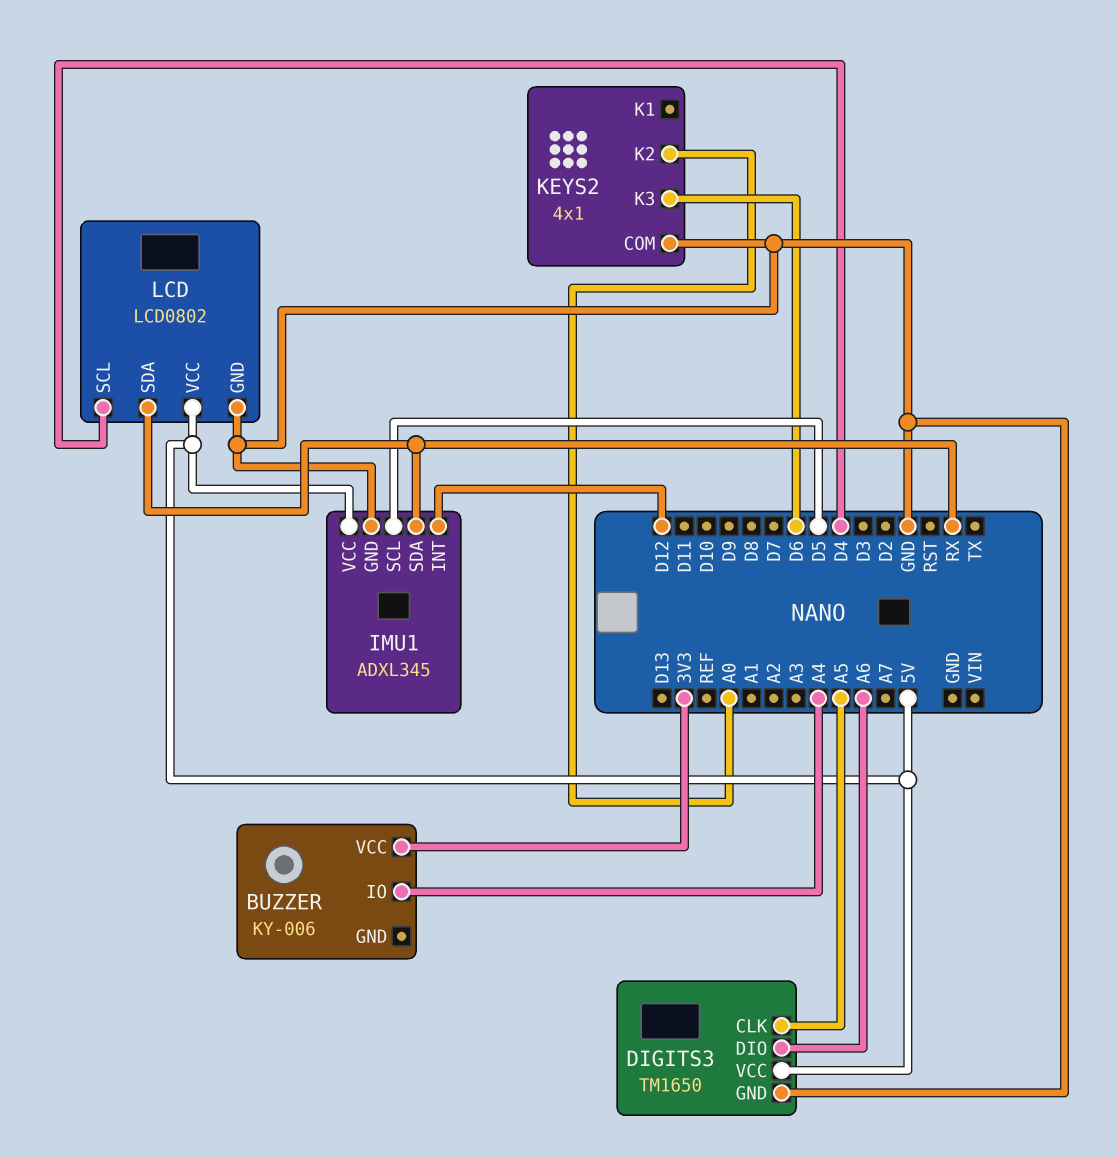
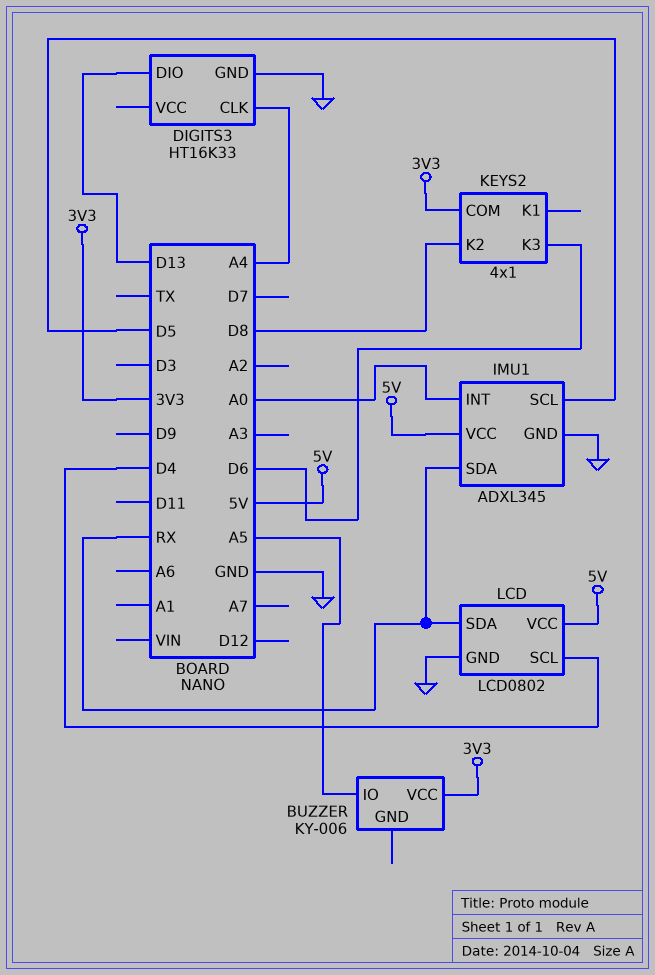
BUZZER pin IO: A4 -> A5
DIGITS3: TM1650 -> HT16K33
DIGITS3 pin CLK: A5 -> A4
DIGITS3 pin DIO: A6 -> D13
DIGITS3 pin VCC: 5V -> none
IMU1 pin INT: D12 -> A0
KEYS2 pin COM: GND -> 3V3
KEYS2 pin K2: A0 -> D8

